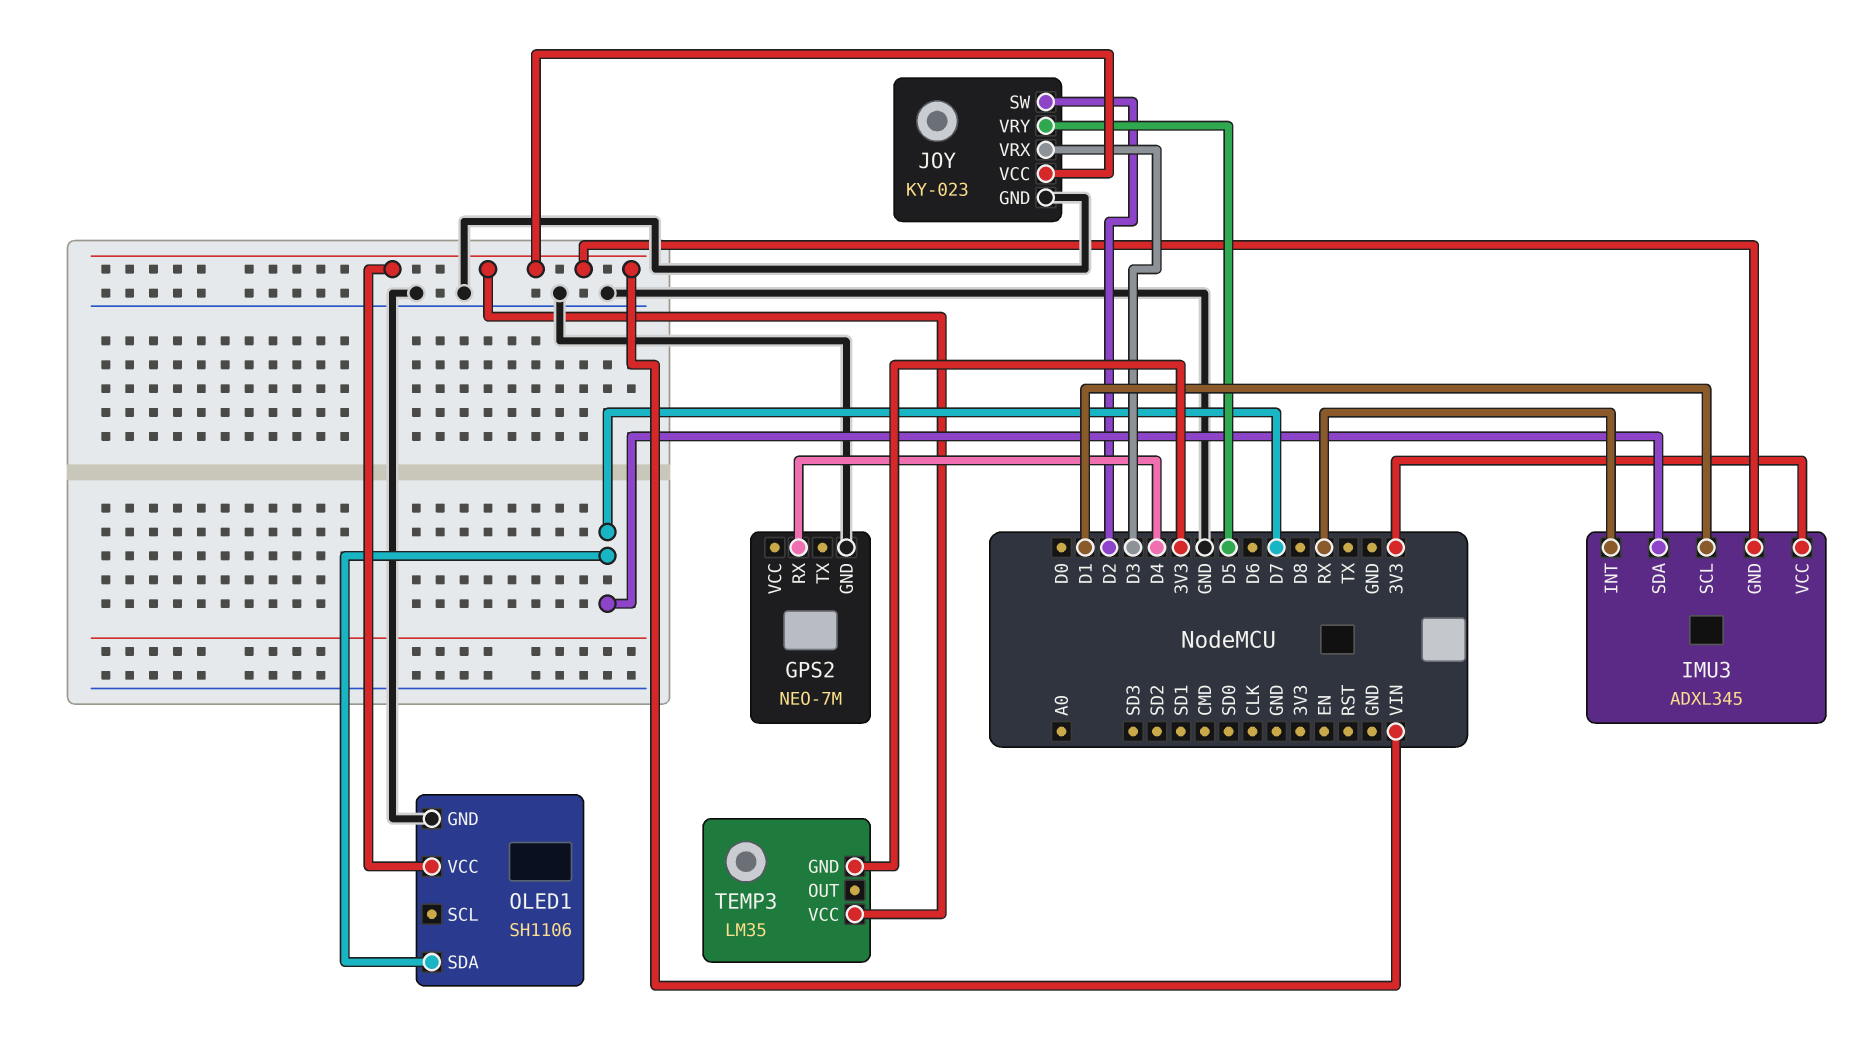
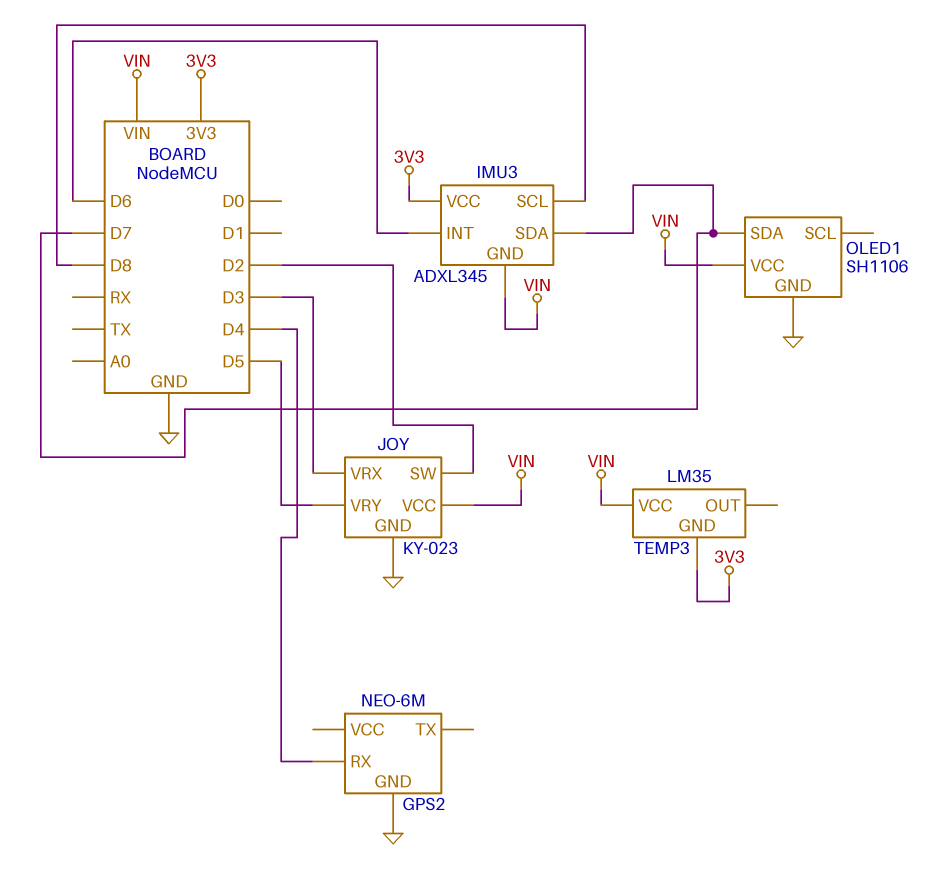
GPS2: NEO-7M -> NEO-6M
IMU3 pin INT: RX -> D6
IMU3 pin SCL: D1 -> D8

